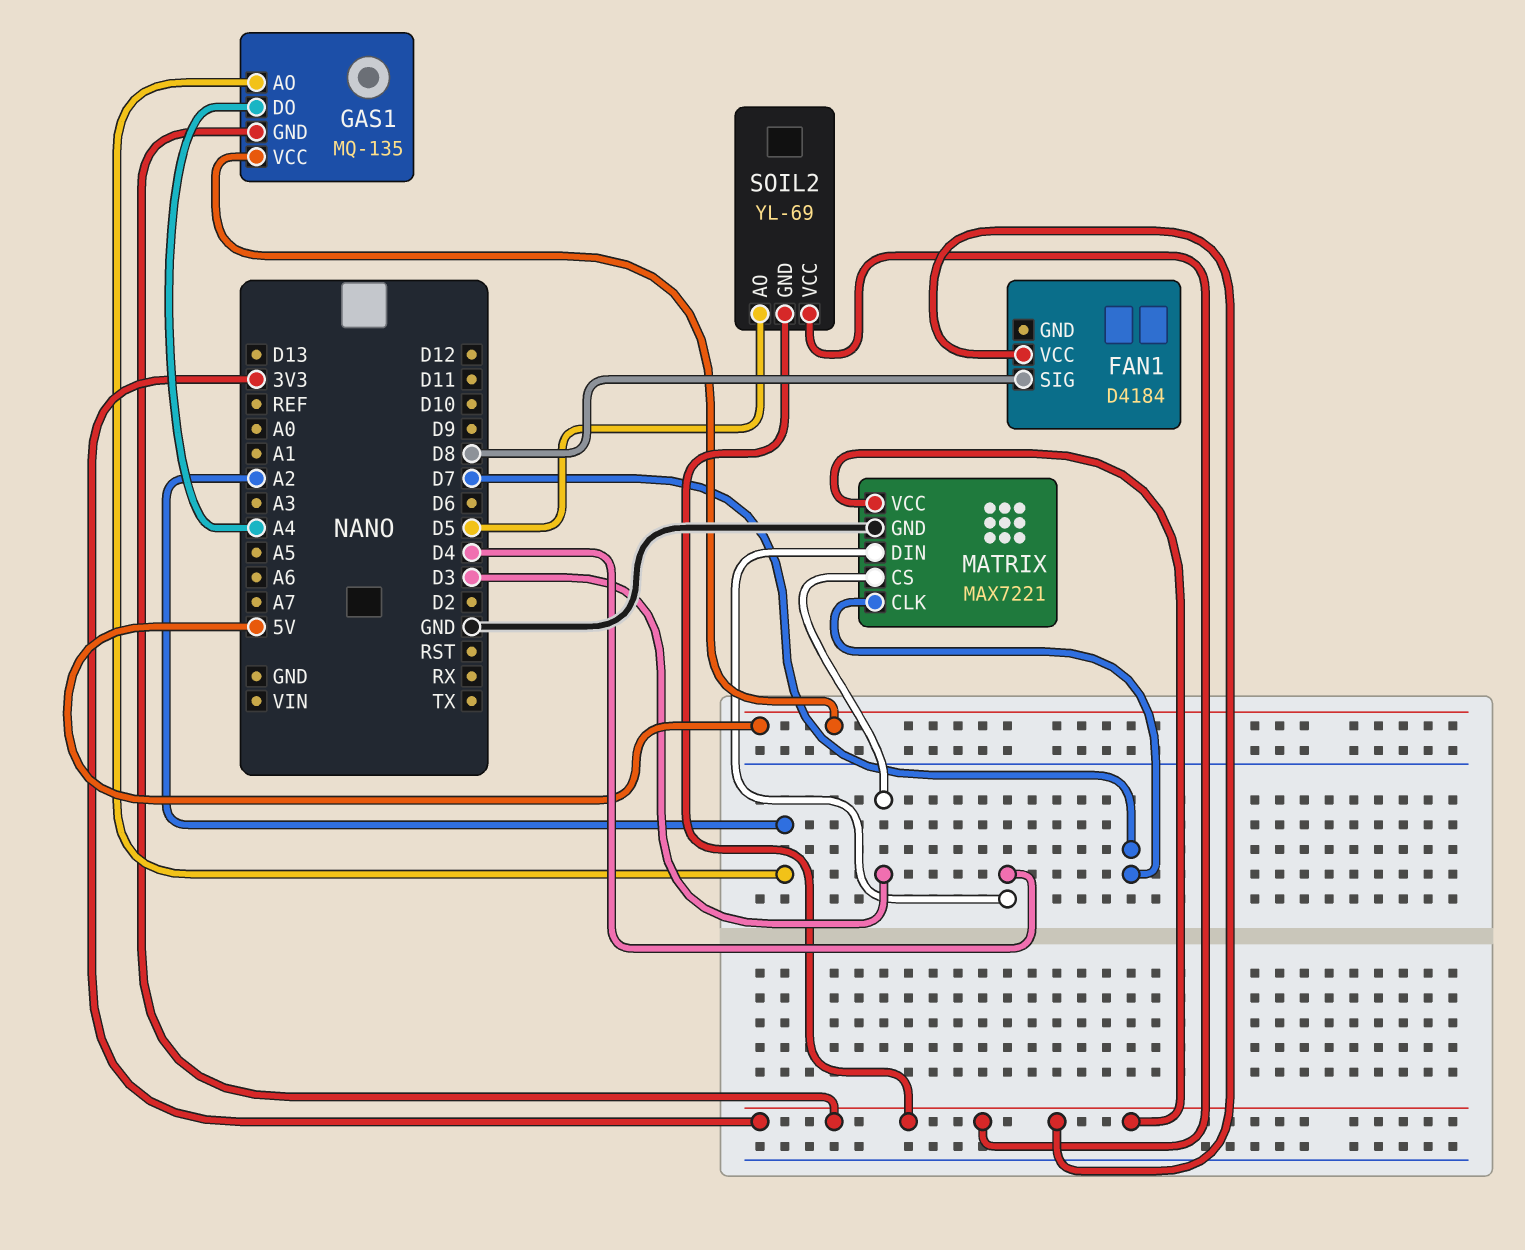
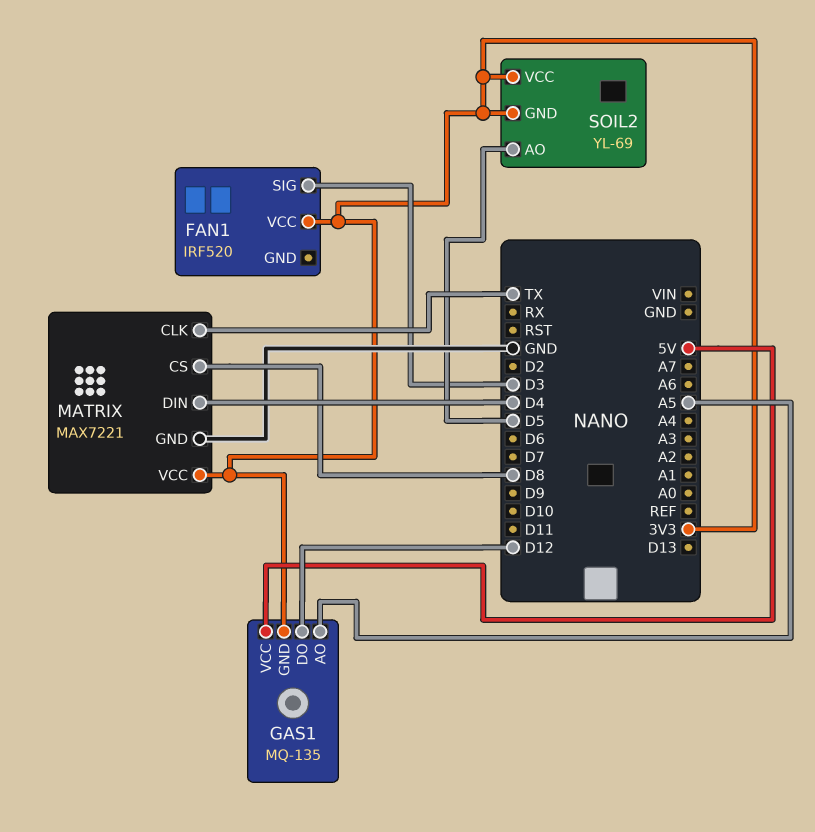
FAN1: D4184 -> IRF520
FAN1 pin SIG: D8 -> D3
GAS1 pin AO: A2 -> A5
GAS1 pin DO: A4 -> D12
MATRIX pin CLK: D7 -> TX
MATRIX pin CS: D3 -> D8

